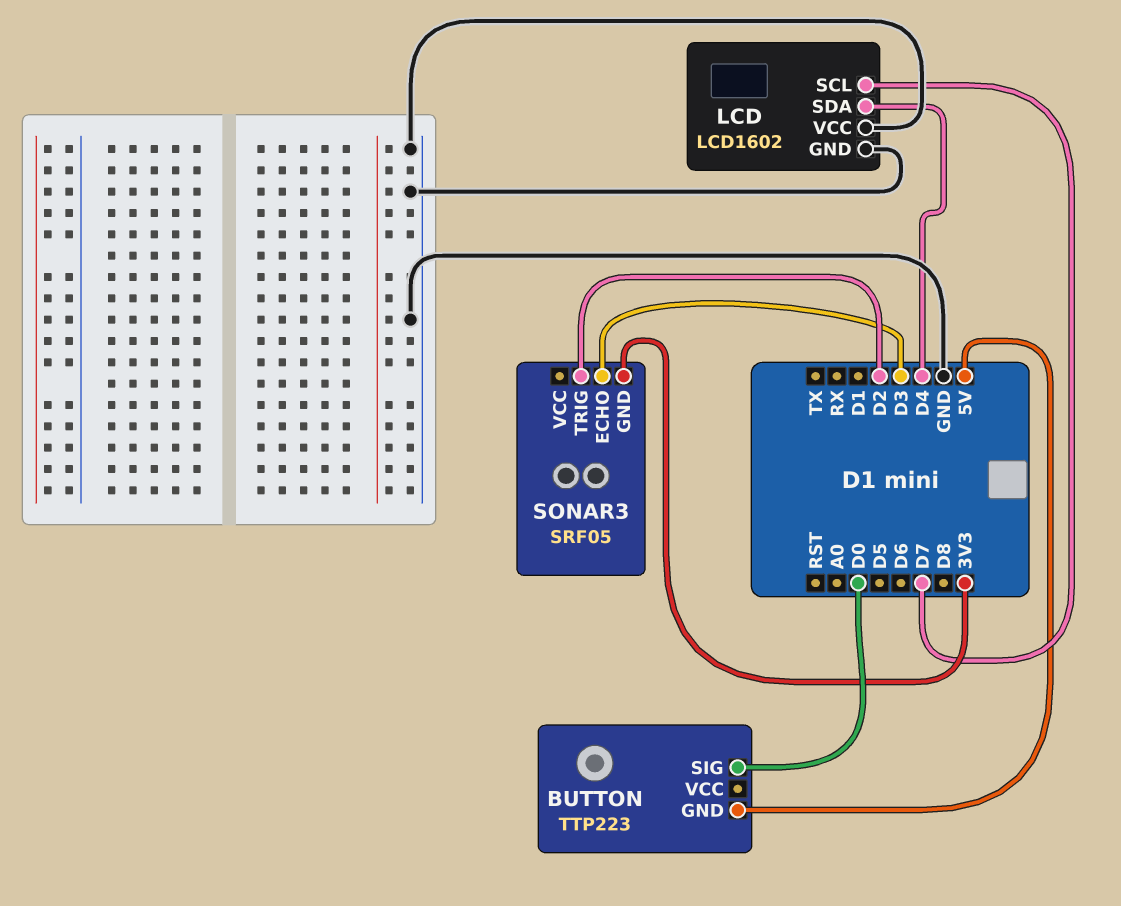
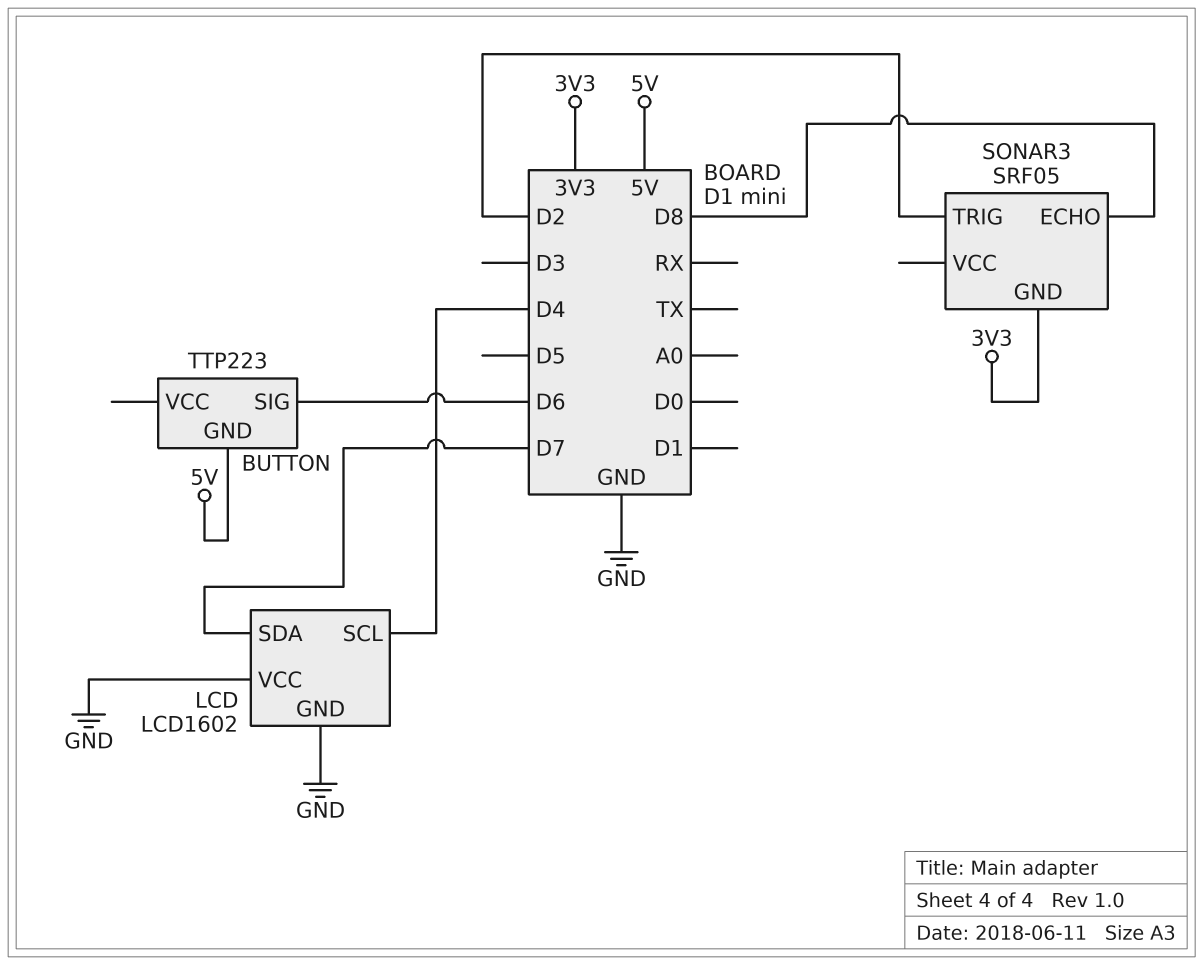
BUTTON pin SIG: D0 -> D6
LCD pin SCL: D7 -> D4
LCD pin SDA: D4 -> D7
SONAR3 pin ECHO: D3 -> D8

